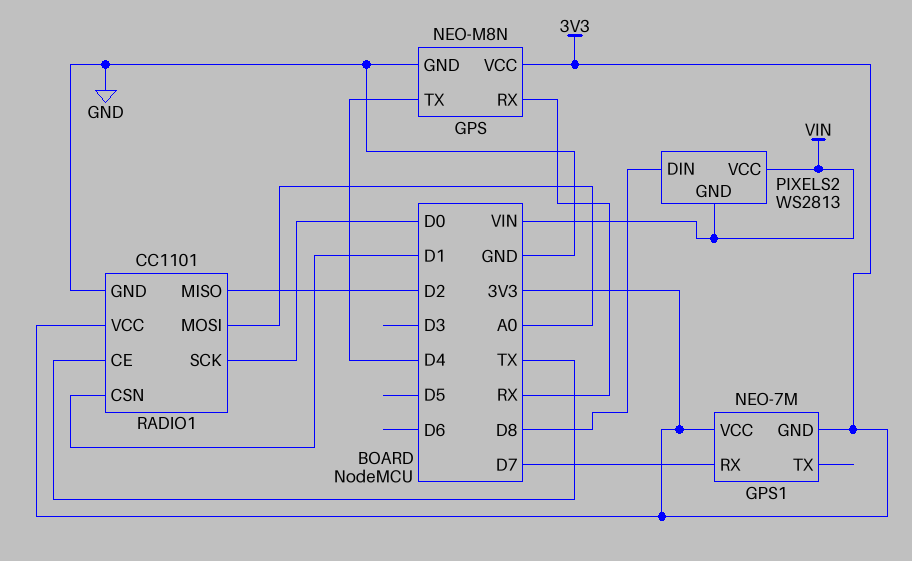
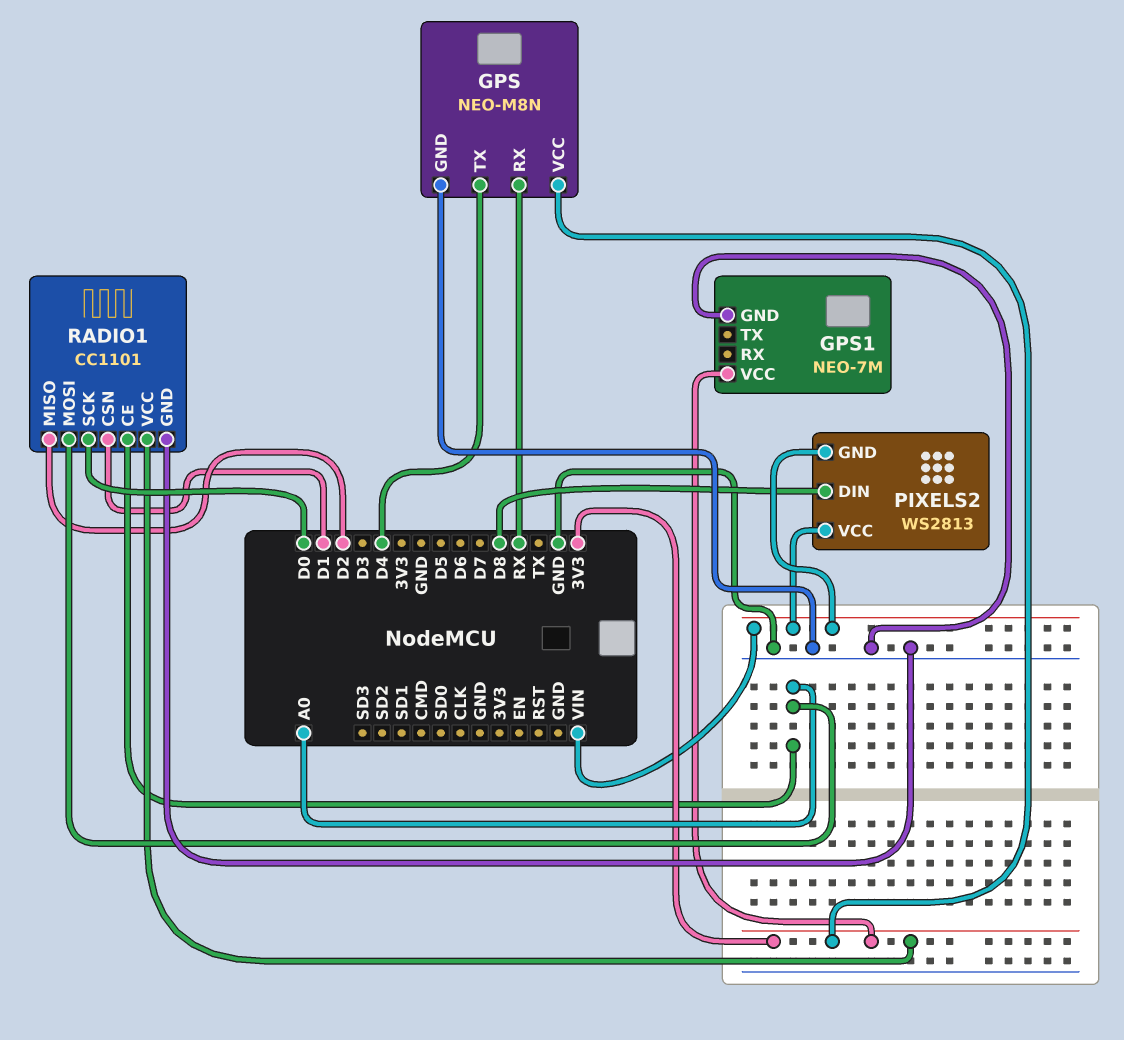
GPS1 pin GND: 3V3 -> GND
GPS1 pin RX: D7 -> none
RADIO1 pin CE: TX -> A0

